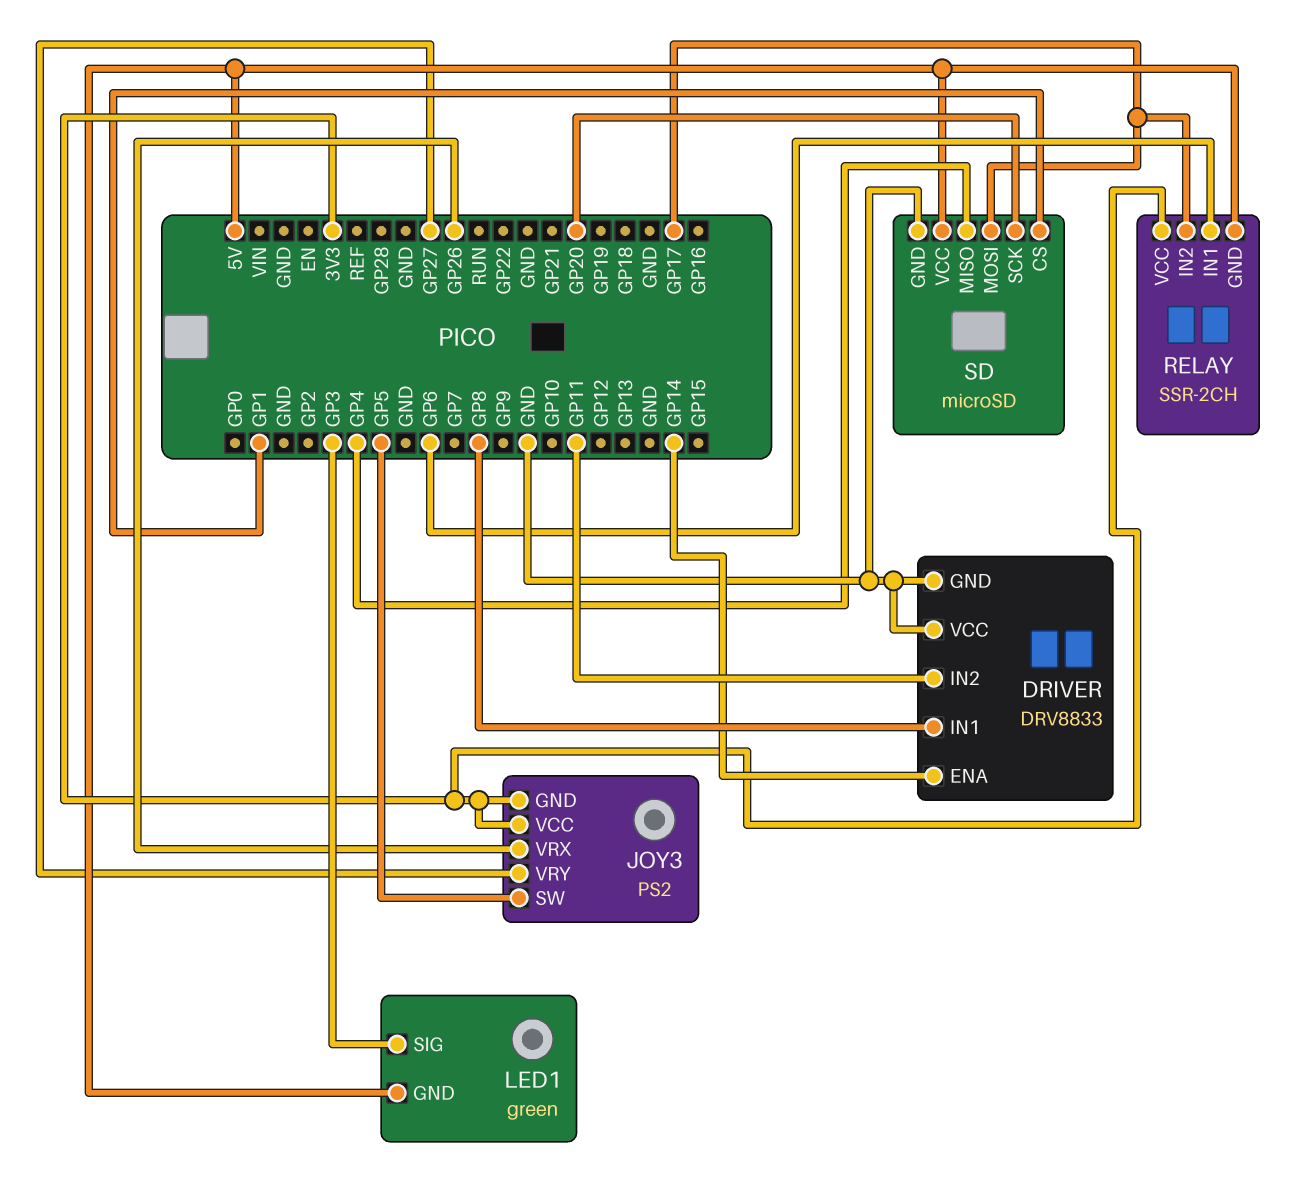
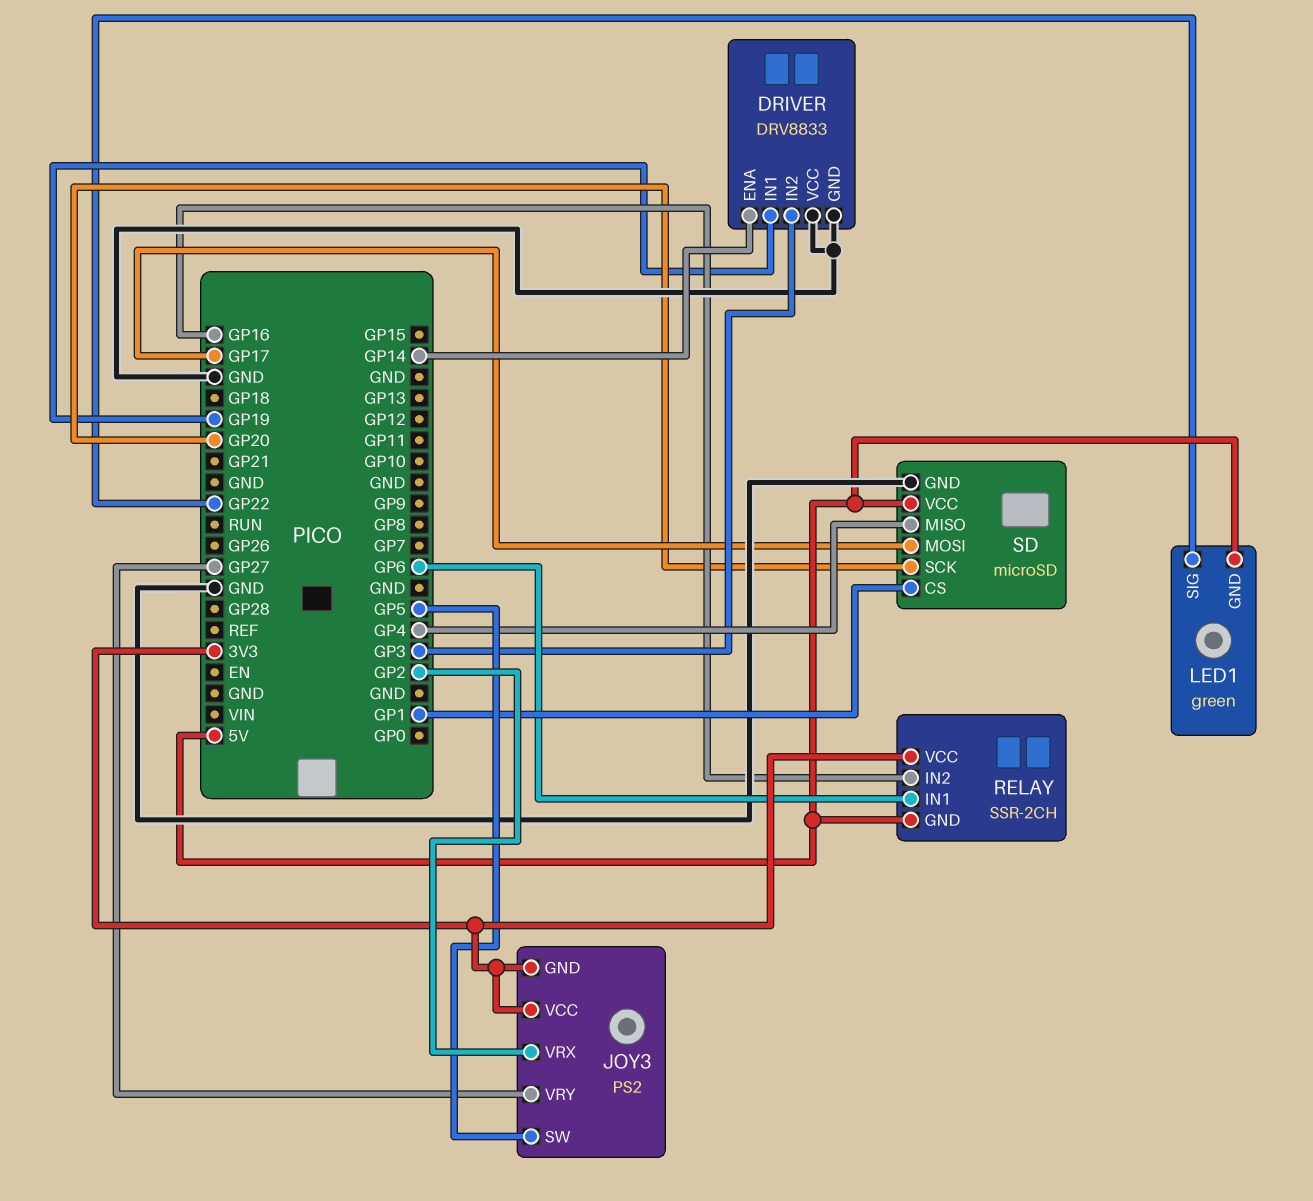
DRIVER pin IN1: GP8 -> GP19
DRIVER pin IN2: GP11 -> GP3
JOY3 pin VRX: GP26 -> GP2
LED1 pin SIG: GP3 -> GP22
RELAY pin IN2: GP17 -> GP16

